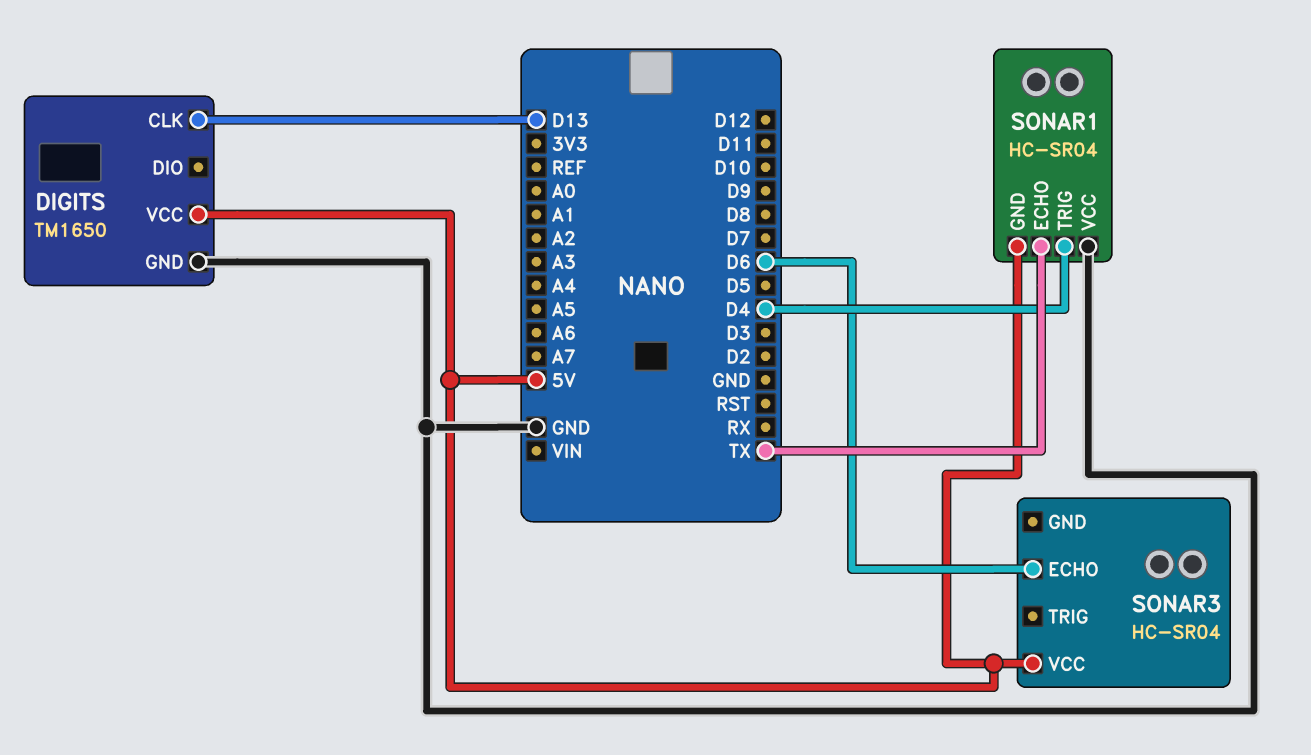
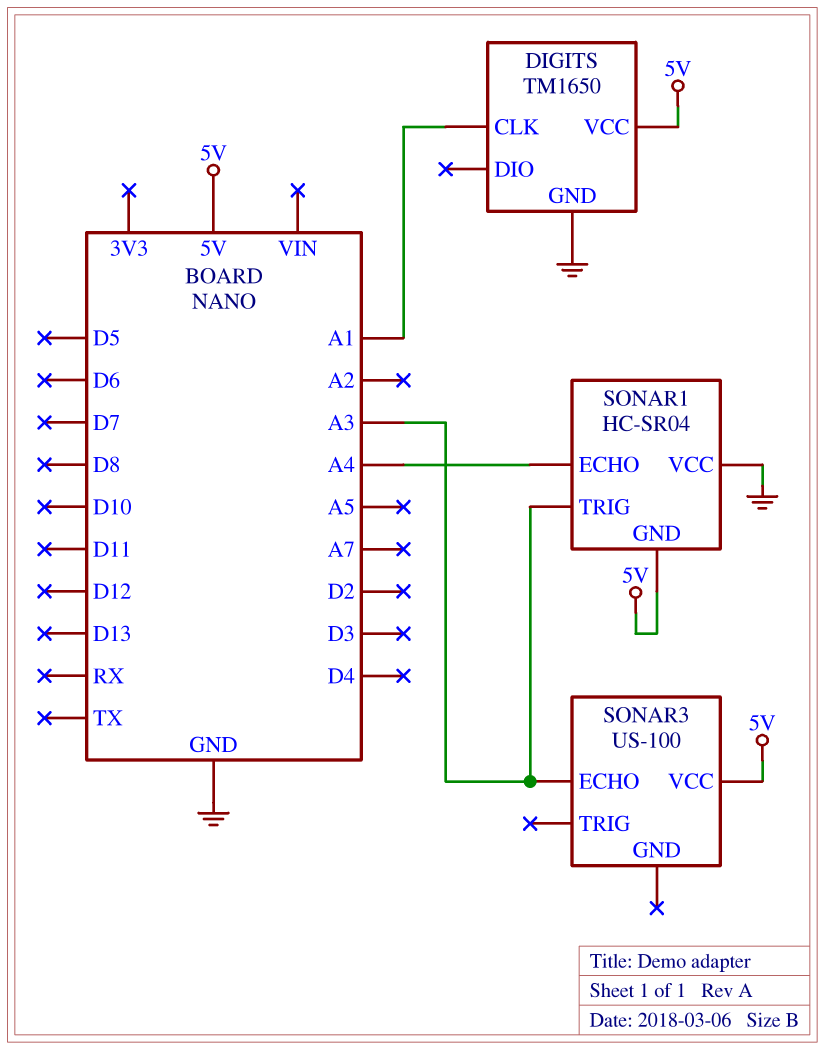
DIGITS pin CLK: D13 -> A1
SONAR1 pin ECHO: TX -> A4
SONAR1 pin TRIG: D4 -> A3
SONAR3: HC-SR04 -> US-100
SONAR3 pin ECHO: D6 -> A3

